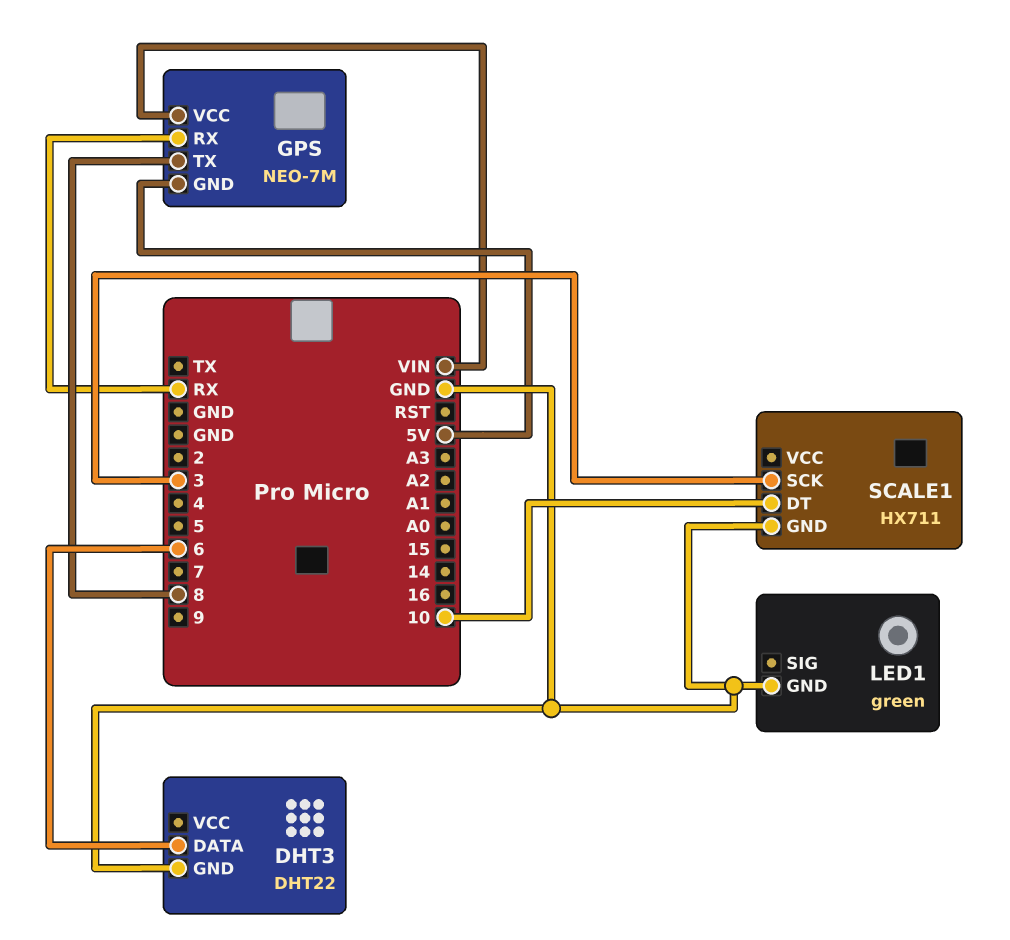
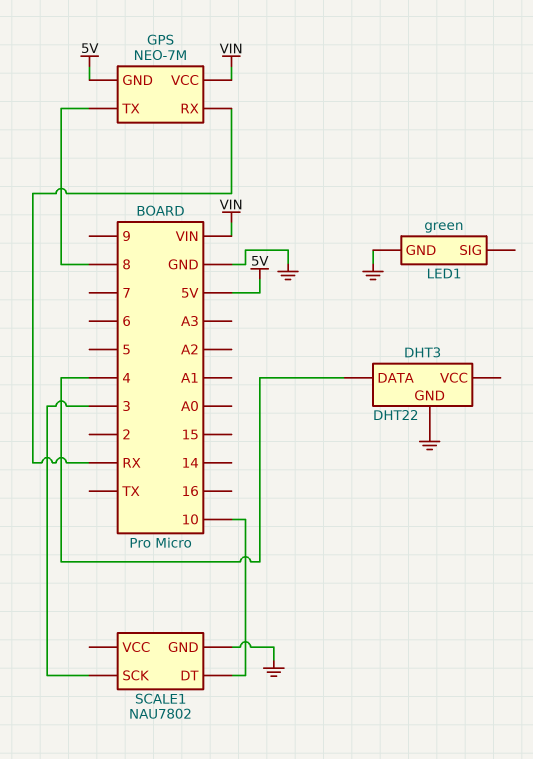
DHT3 pin DATA: 6 -> 4
SCALE1: HX711 -> NAU7802

